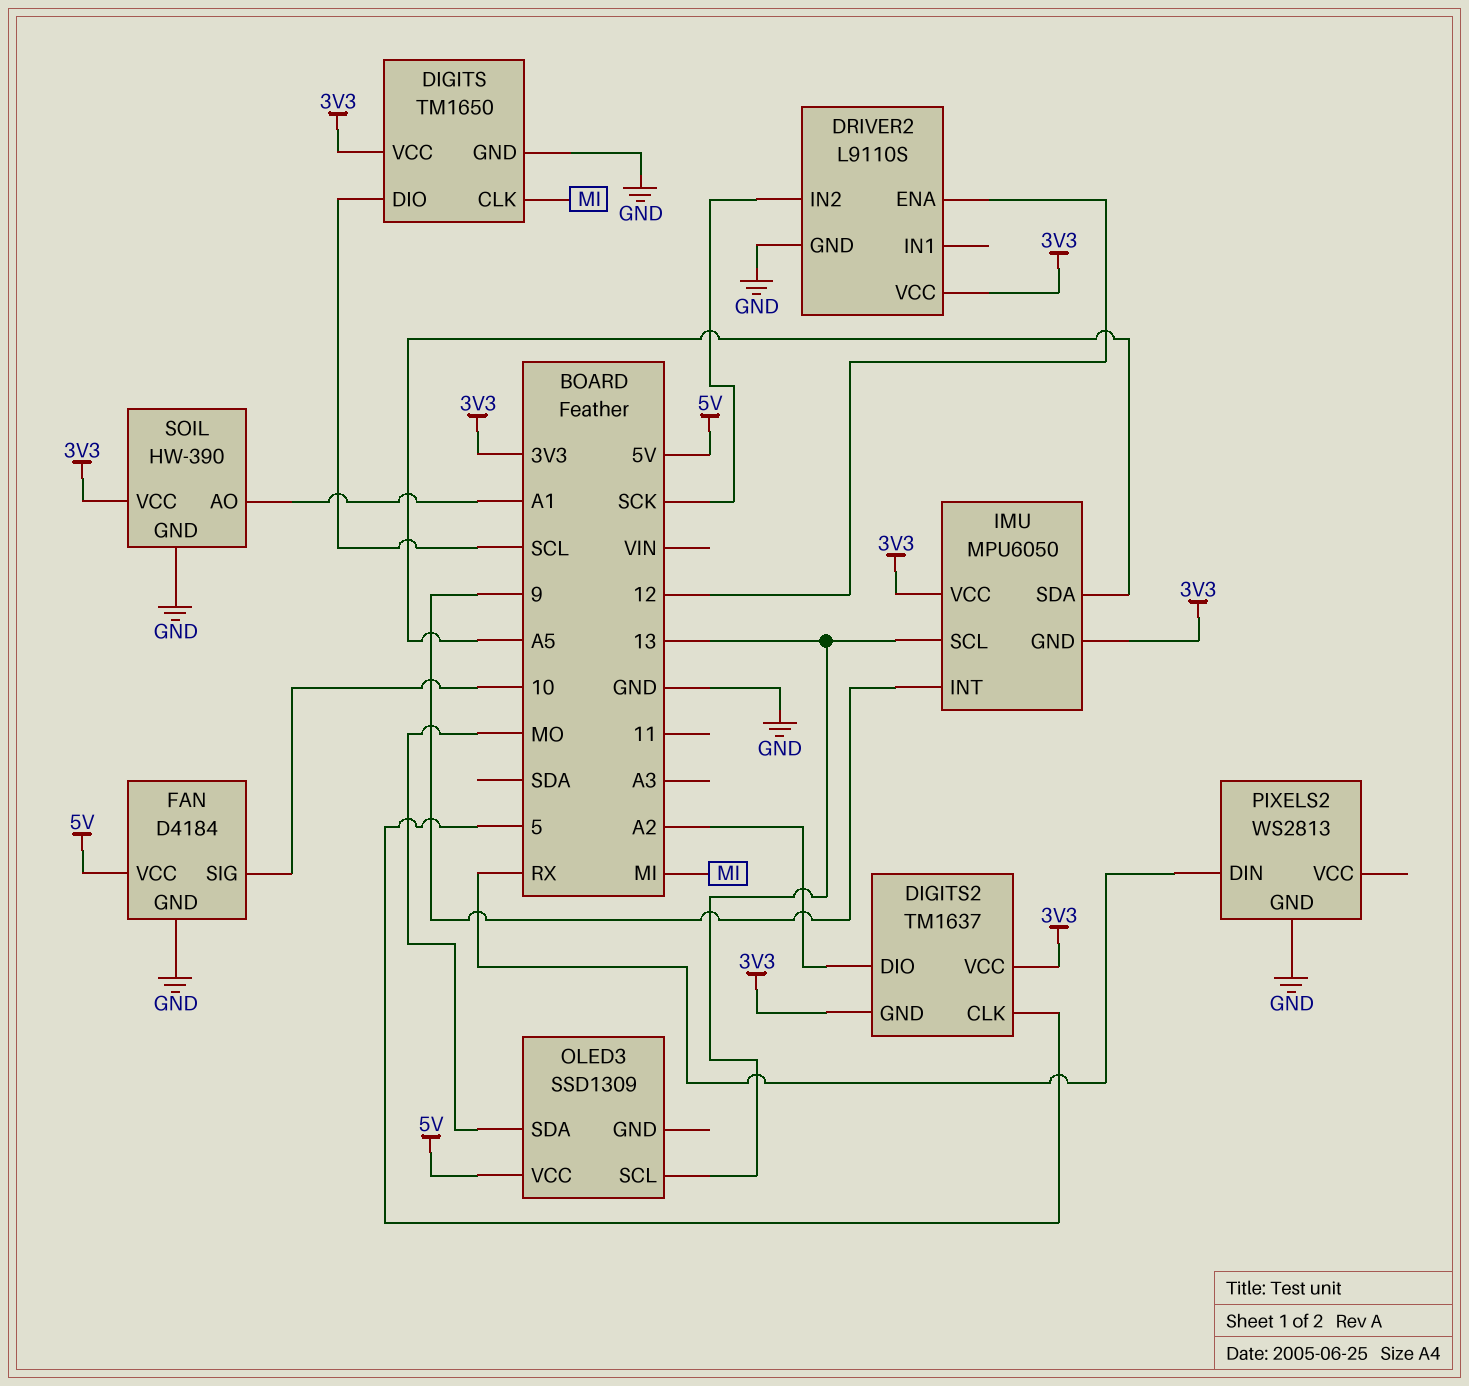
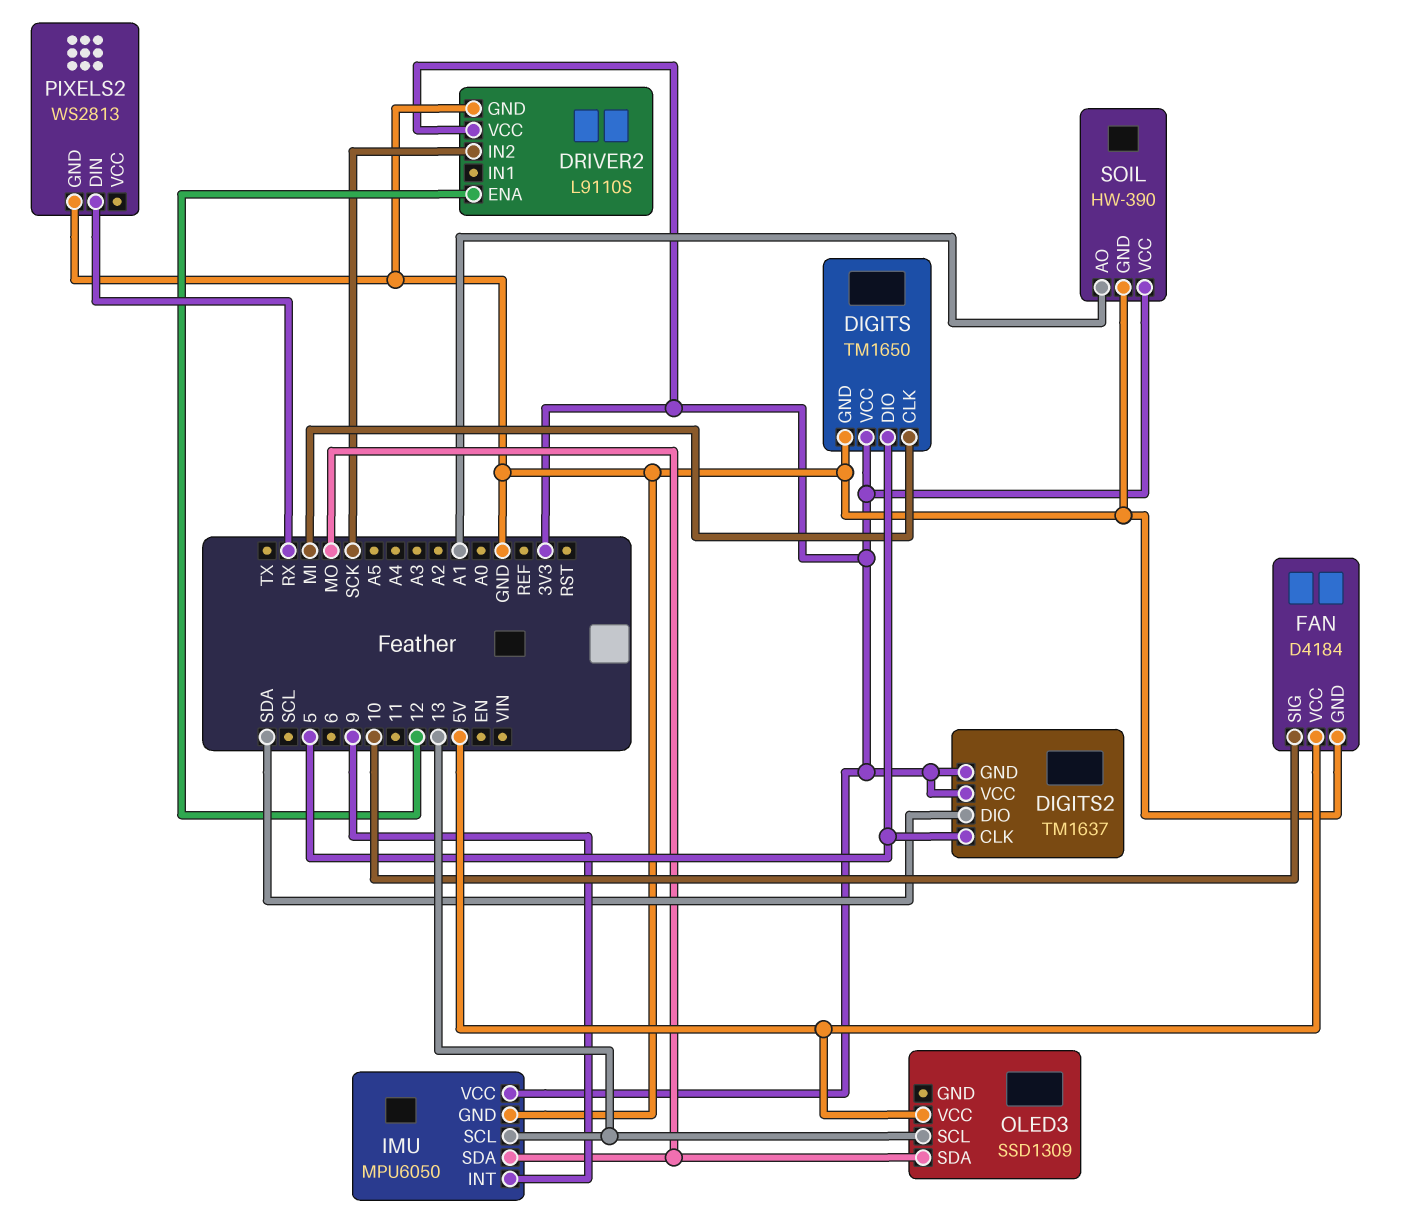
DIGITS pin DIO: SCL -> 5
DIGITS2 pin DIO: A2 -> SDA
IMU pin GND: 3V3 -> GND
IMU pin SDA: A5 -> MO

